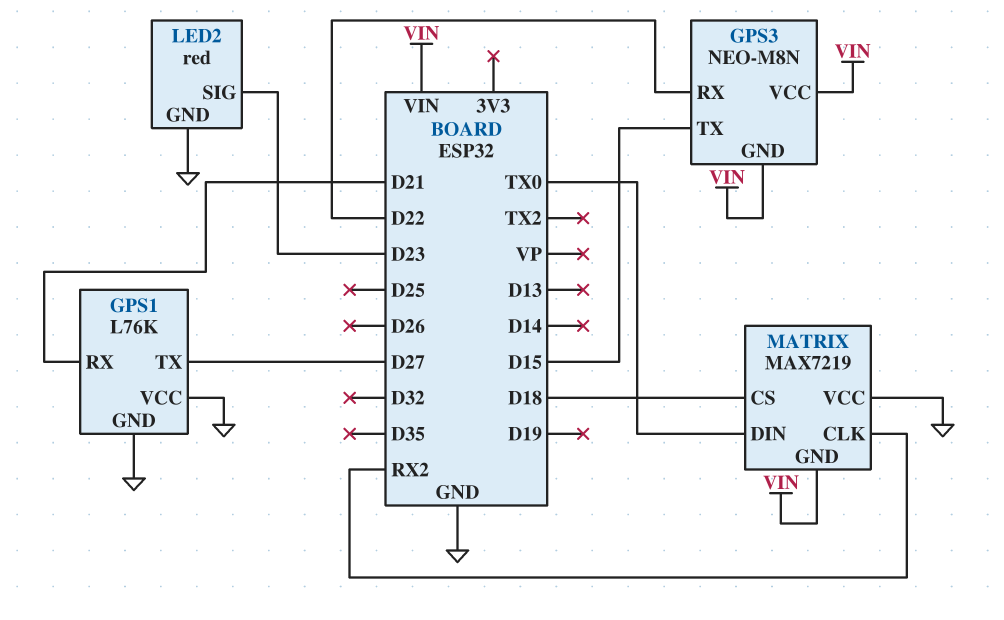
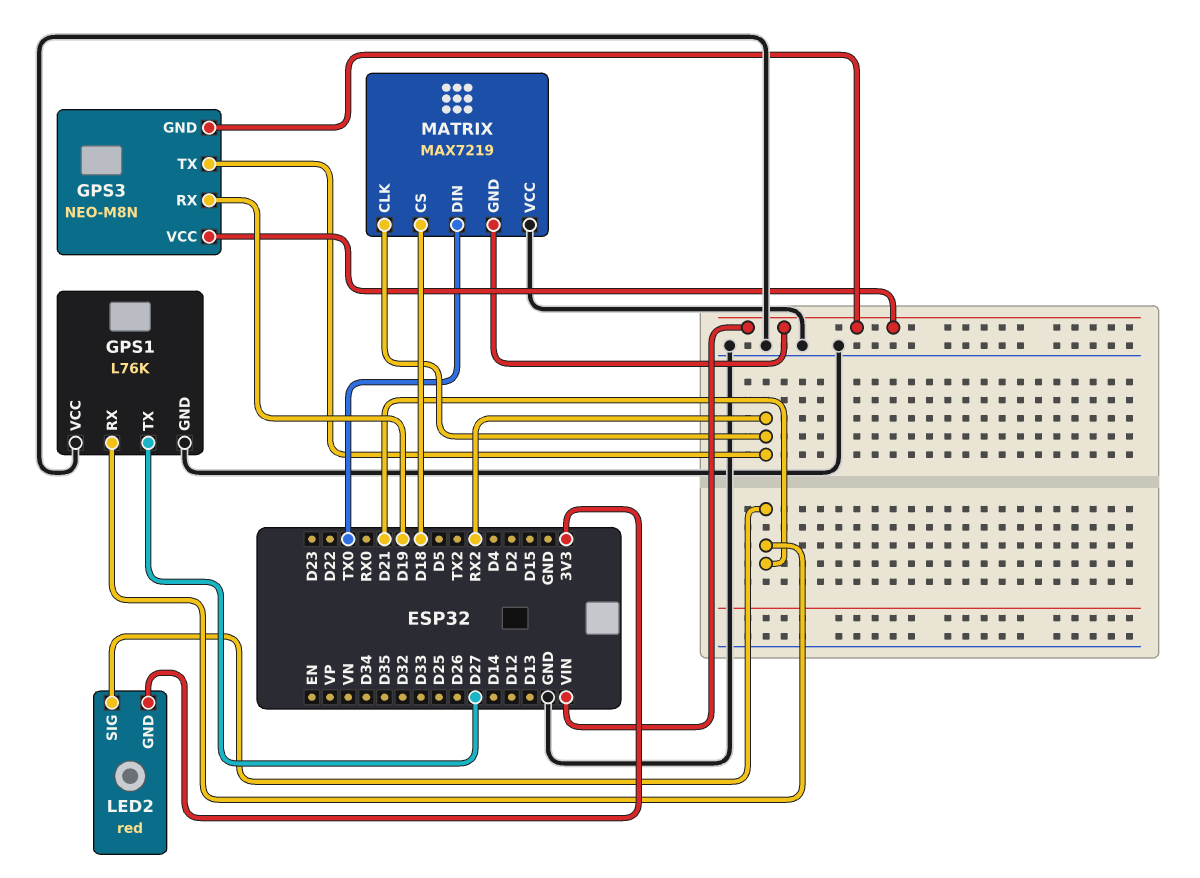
GPS3 pin RX: D22 -> D19
GPS3 pin TX: D15 -> RX2
LED2 pin GND: GND -> 3V3
LED2 pin SIG: D23 -> D21

